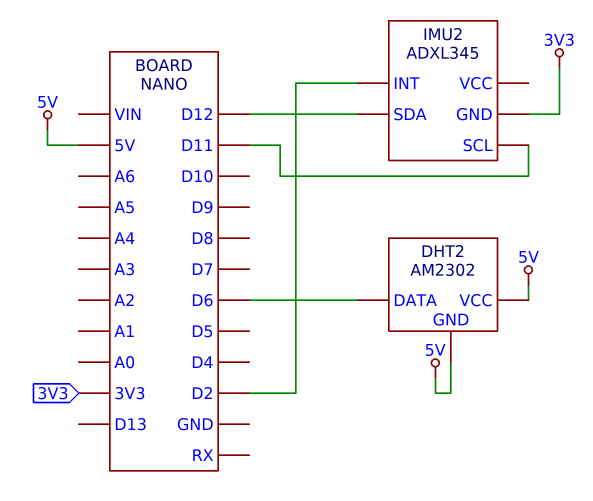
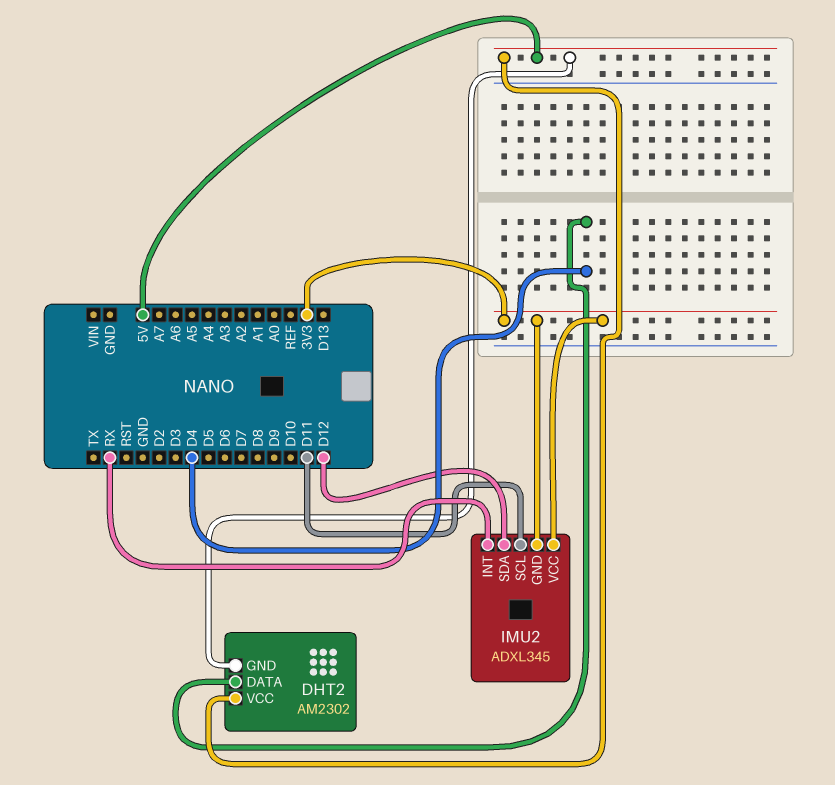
DHT2 pin DATA: D6 -> D4
IMU2 pin INT: D2 -> RX
IMU2 pin VCC: none -> 3V3

